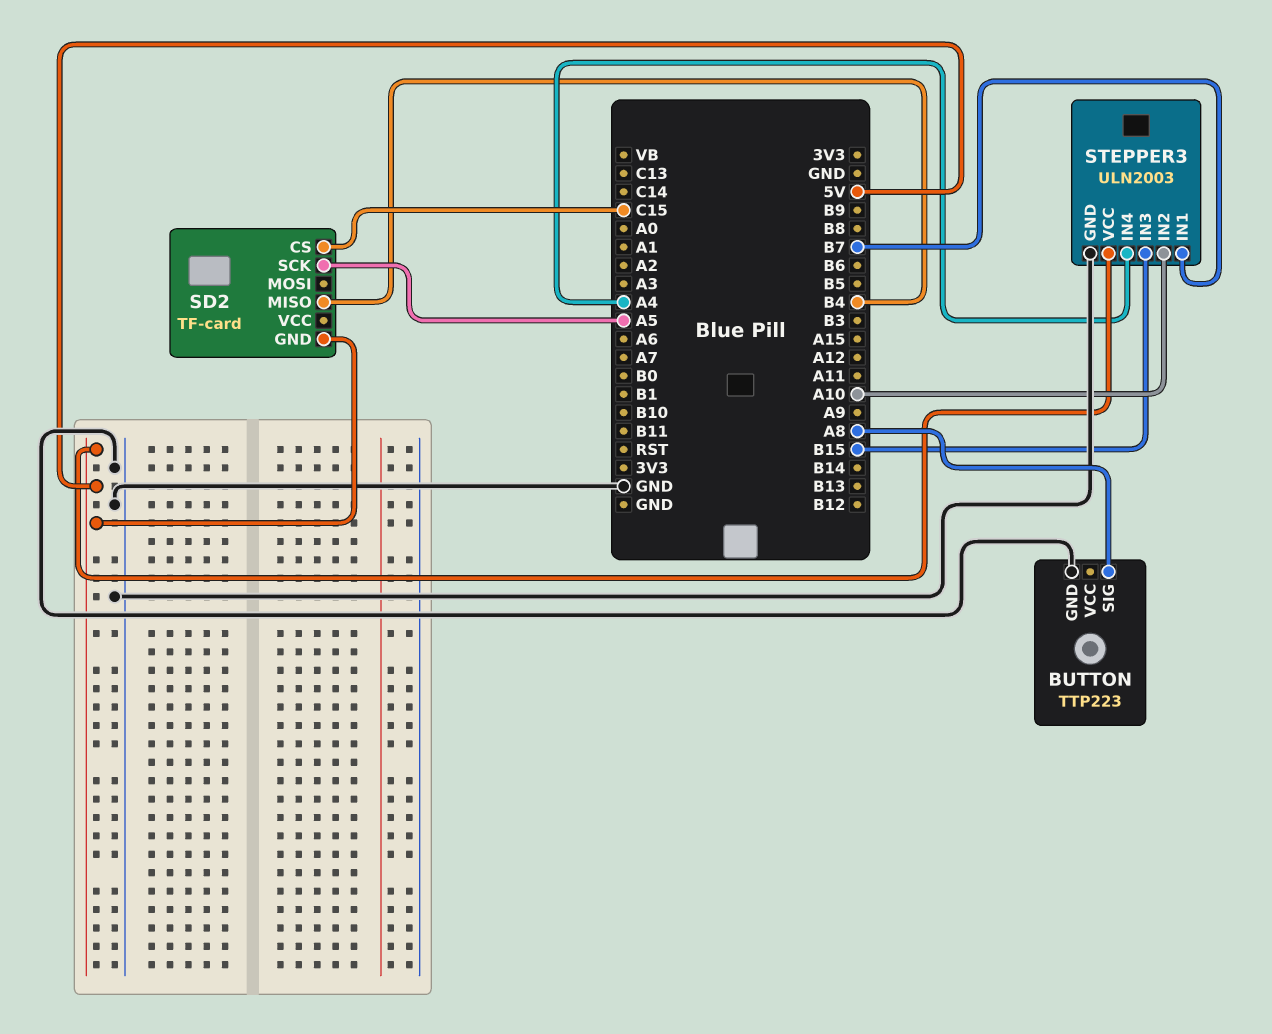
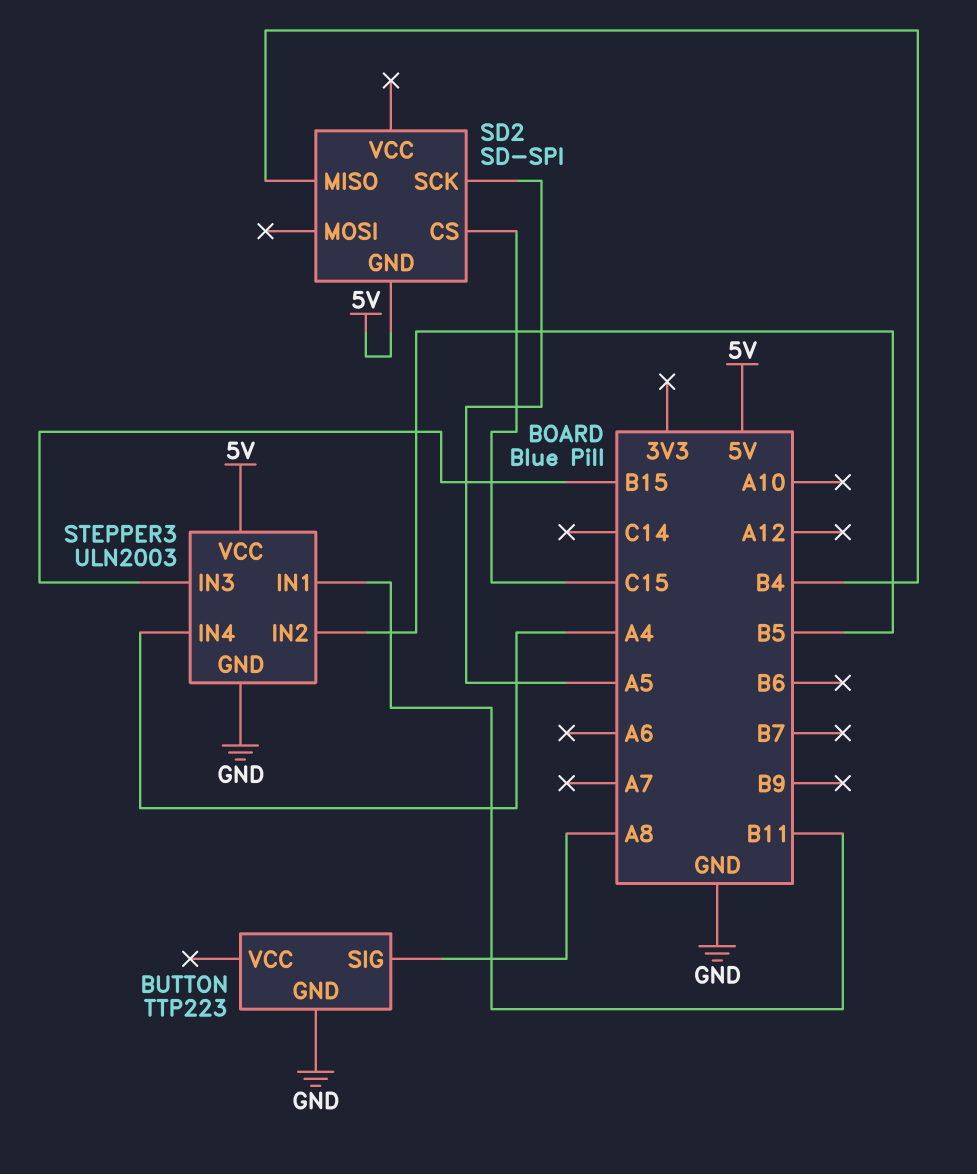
SD2: TF-card -> SD-SPI
STEPPER3 pin IN1: B7 -> B11
STEPPER3 pin IN2: A10 -> B5

